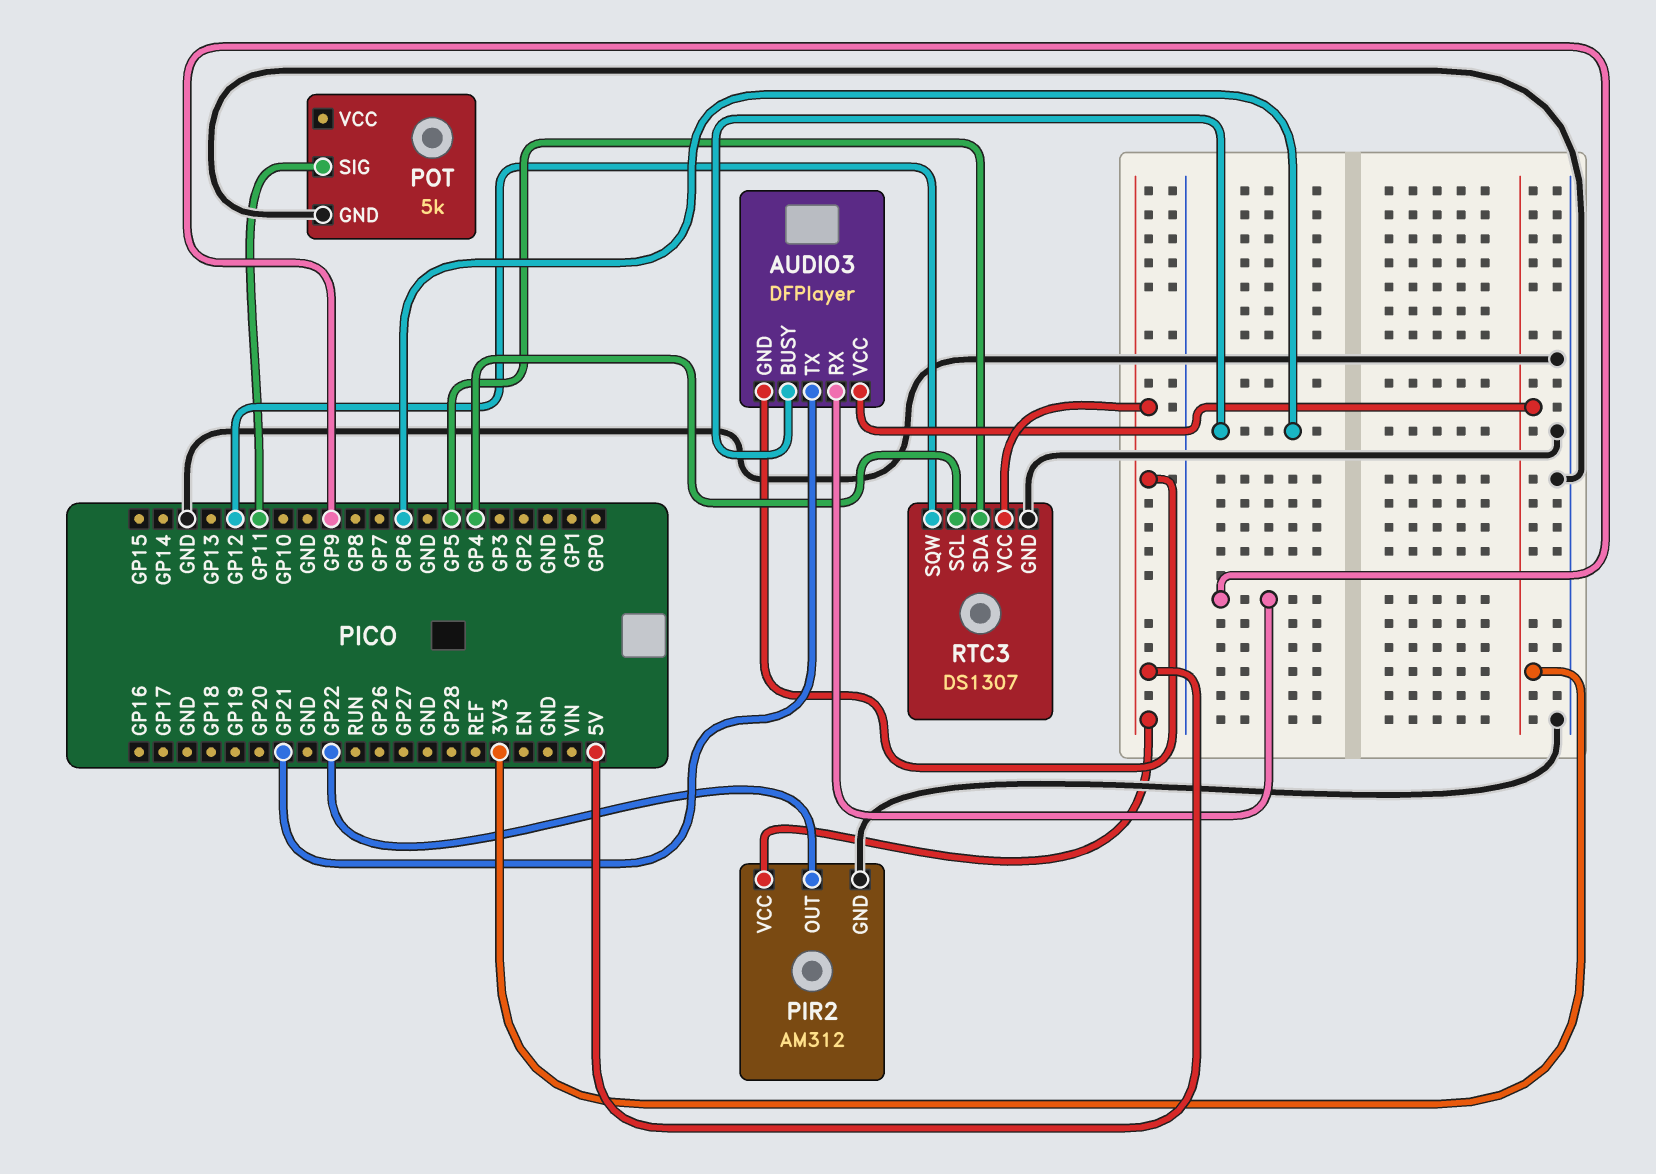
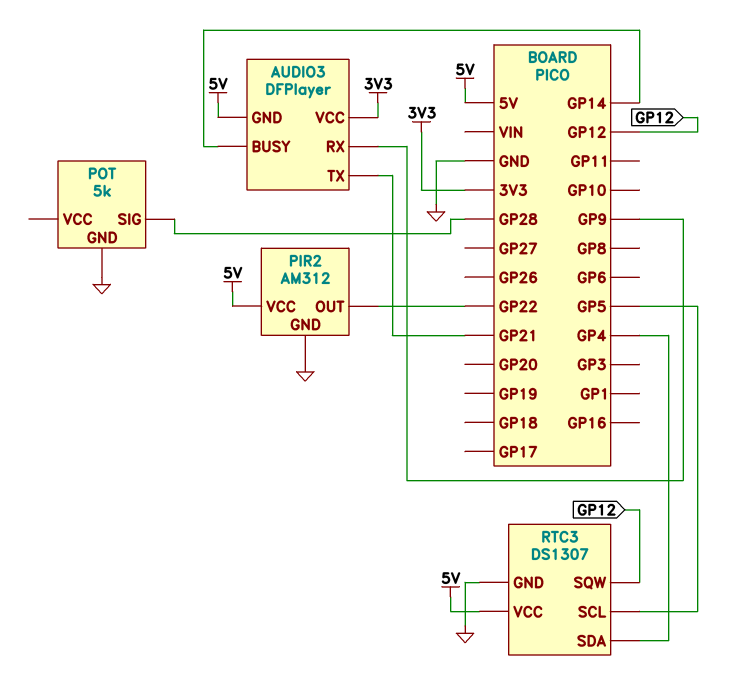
AUDIO3 pin BUSY: GP6 -> GP14
POT pin SIG: GP11 -> GP28
RTC3 pin SCL: GP4 -> GP5
RTC3 pin SDA: GP5 -> GP4

